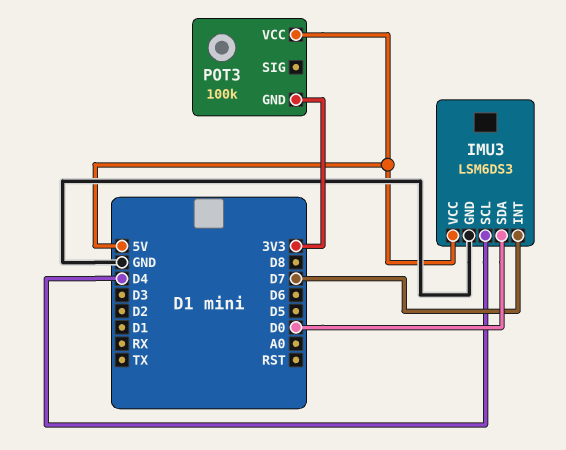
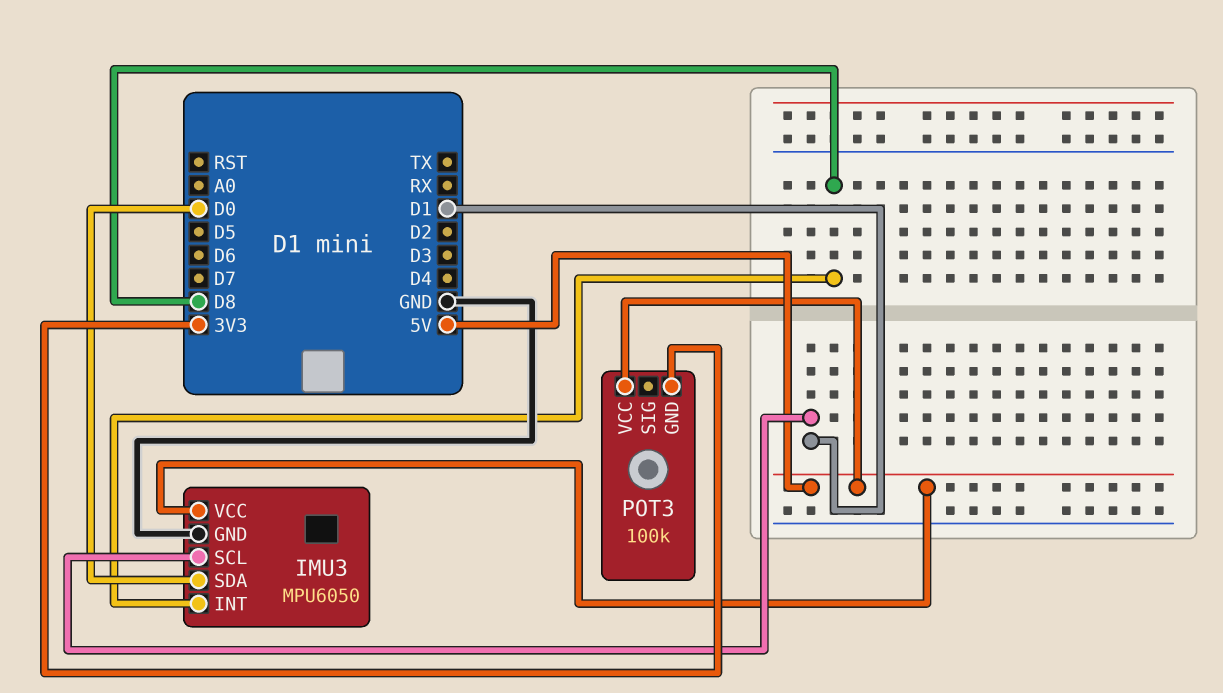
IMU3: LSM6DS3 -> MPU6050
IMU3 pin INT: D7 -> D8
IMU3 pin SCL: D4 -> D1

